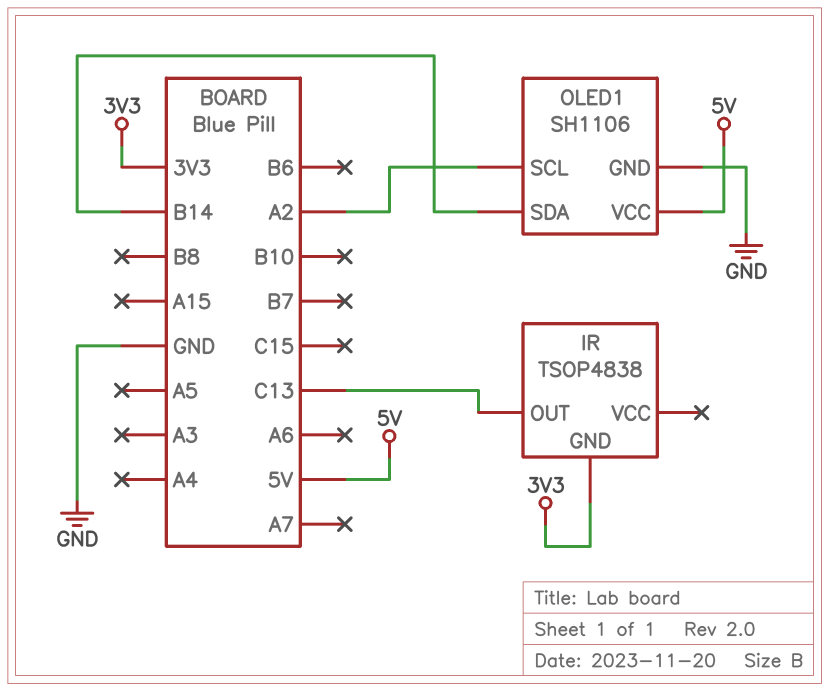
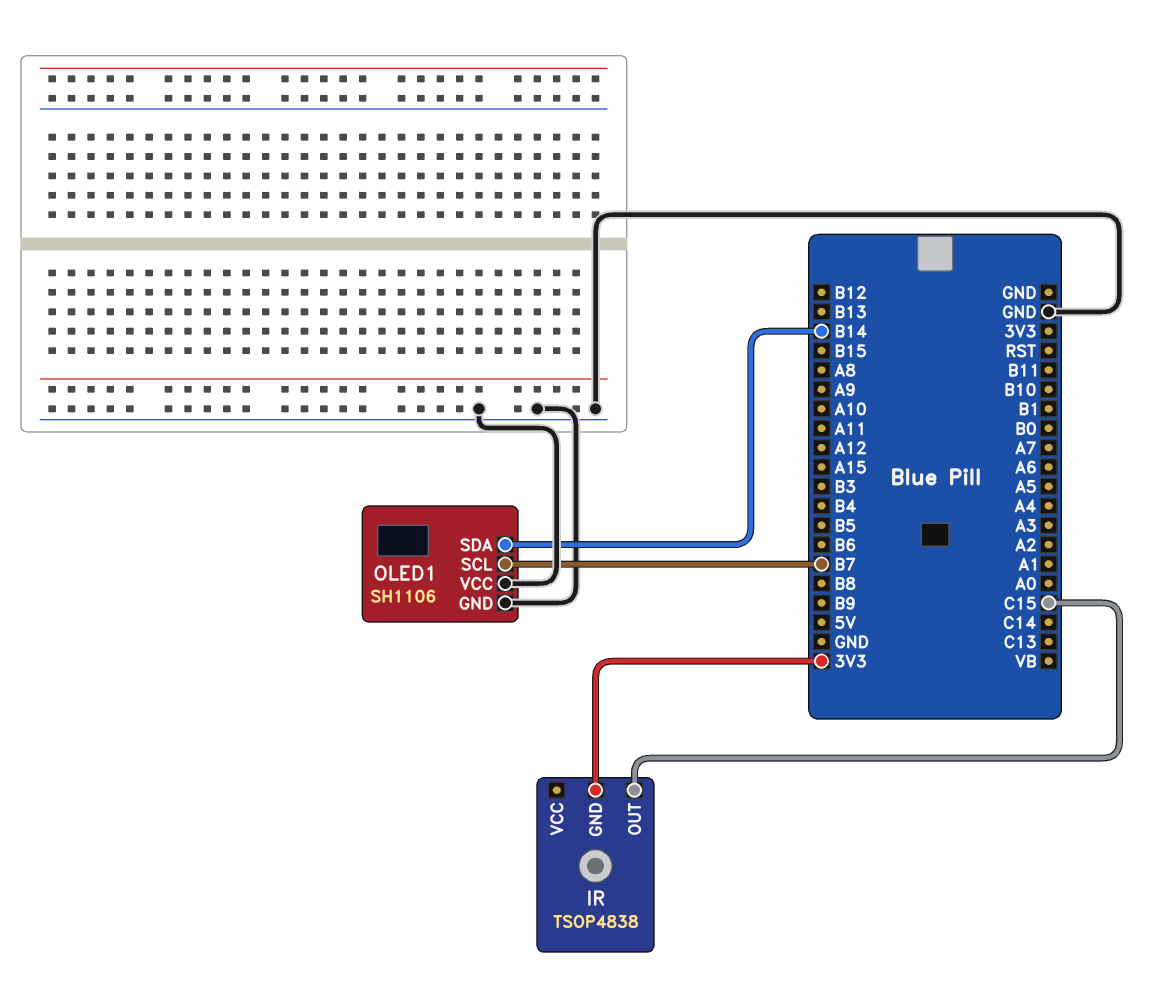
IR pin OUT: C13 -> C15
OLED1 pin SCL: A2 -> B7
OLED1 pin VCC: 5V -> GND

